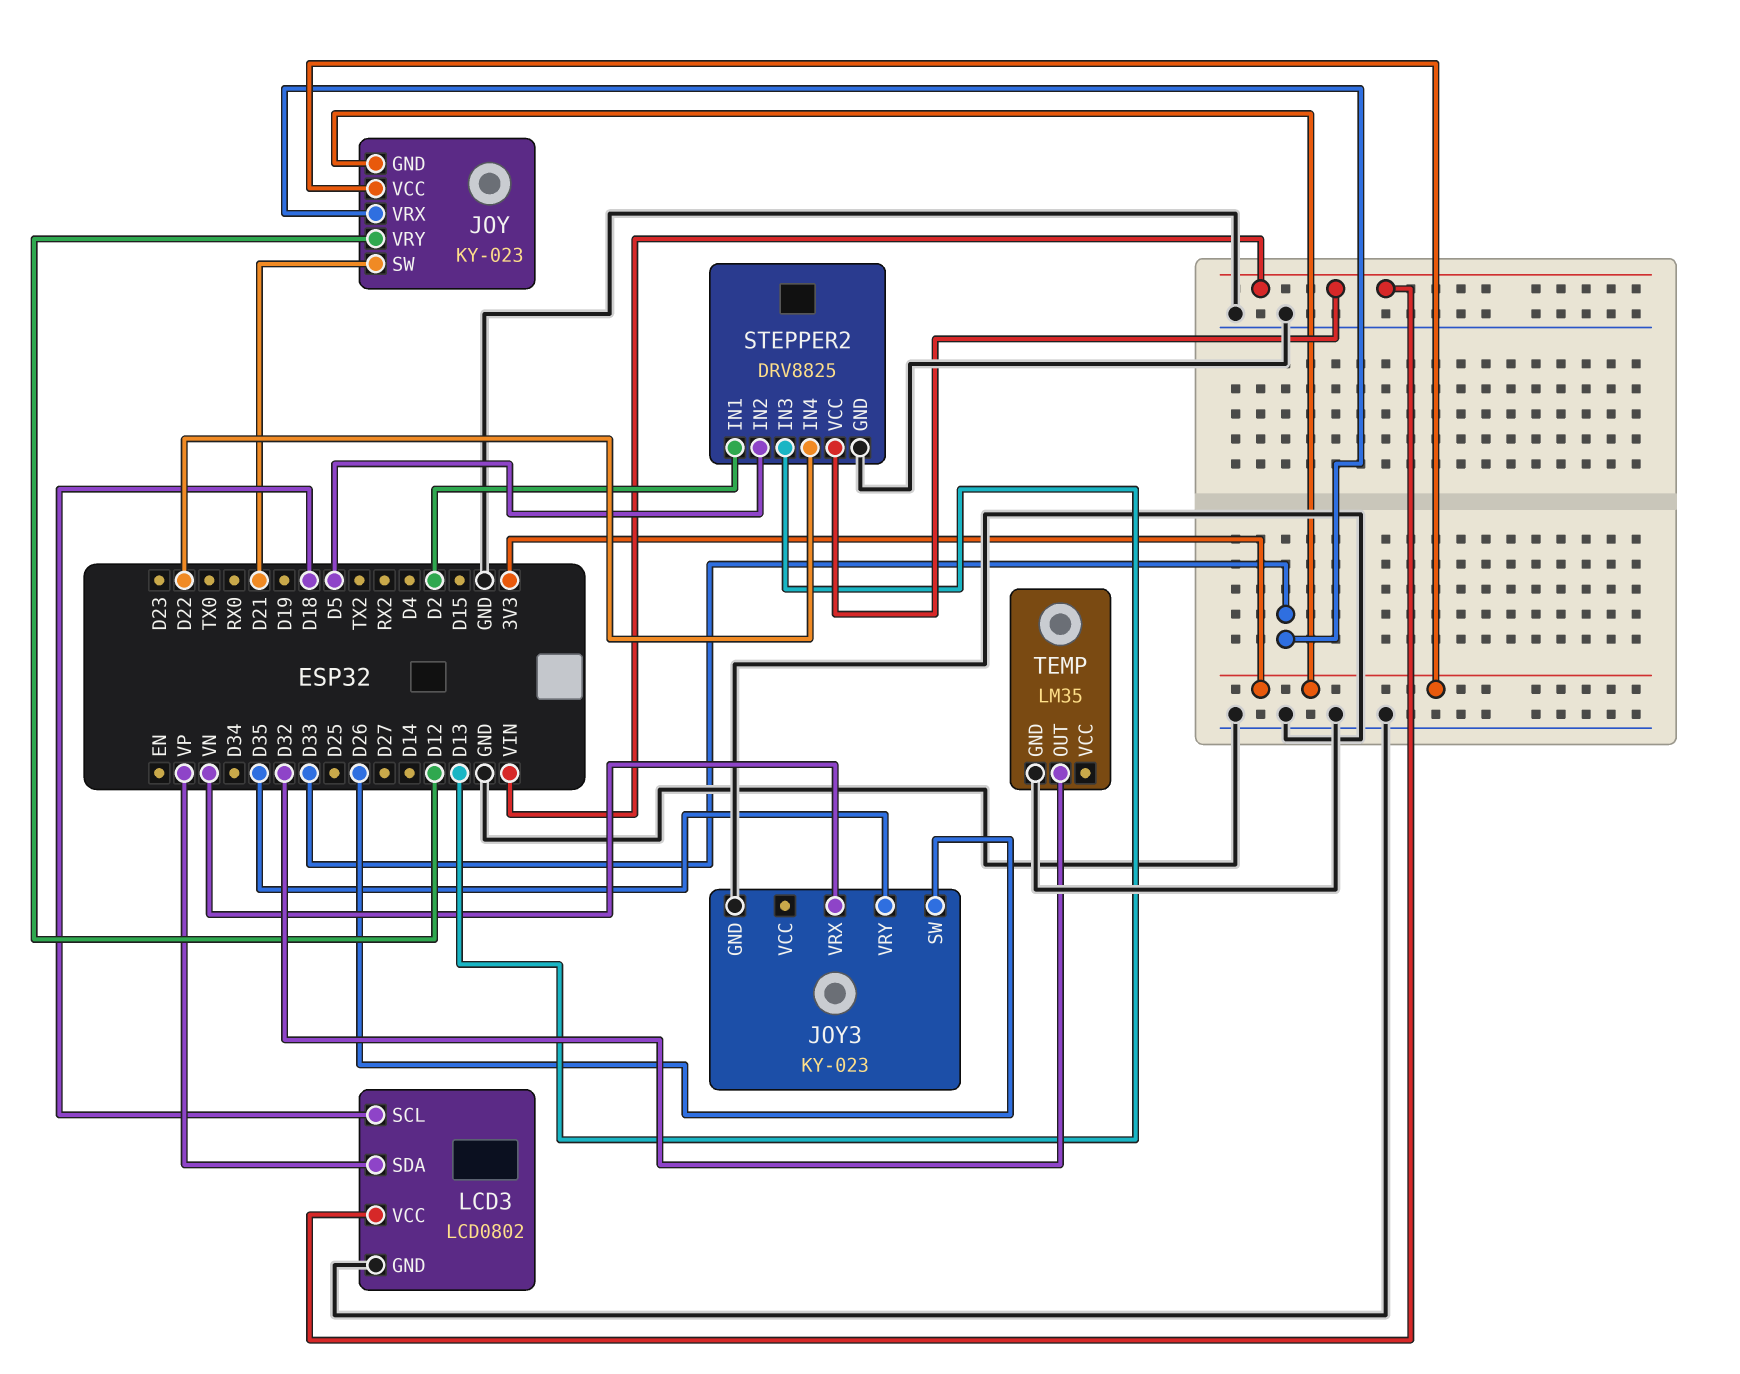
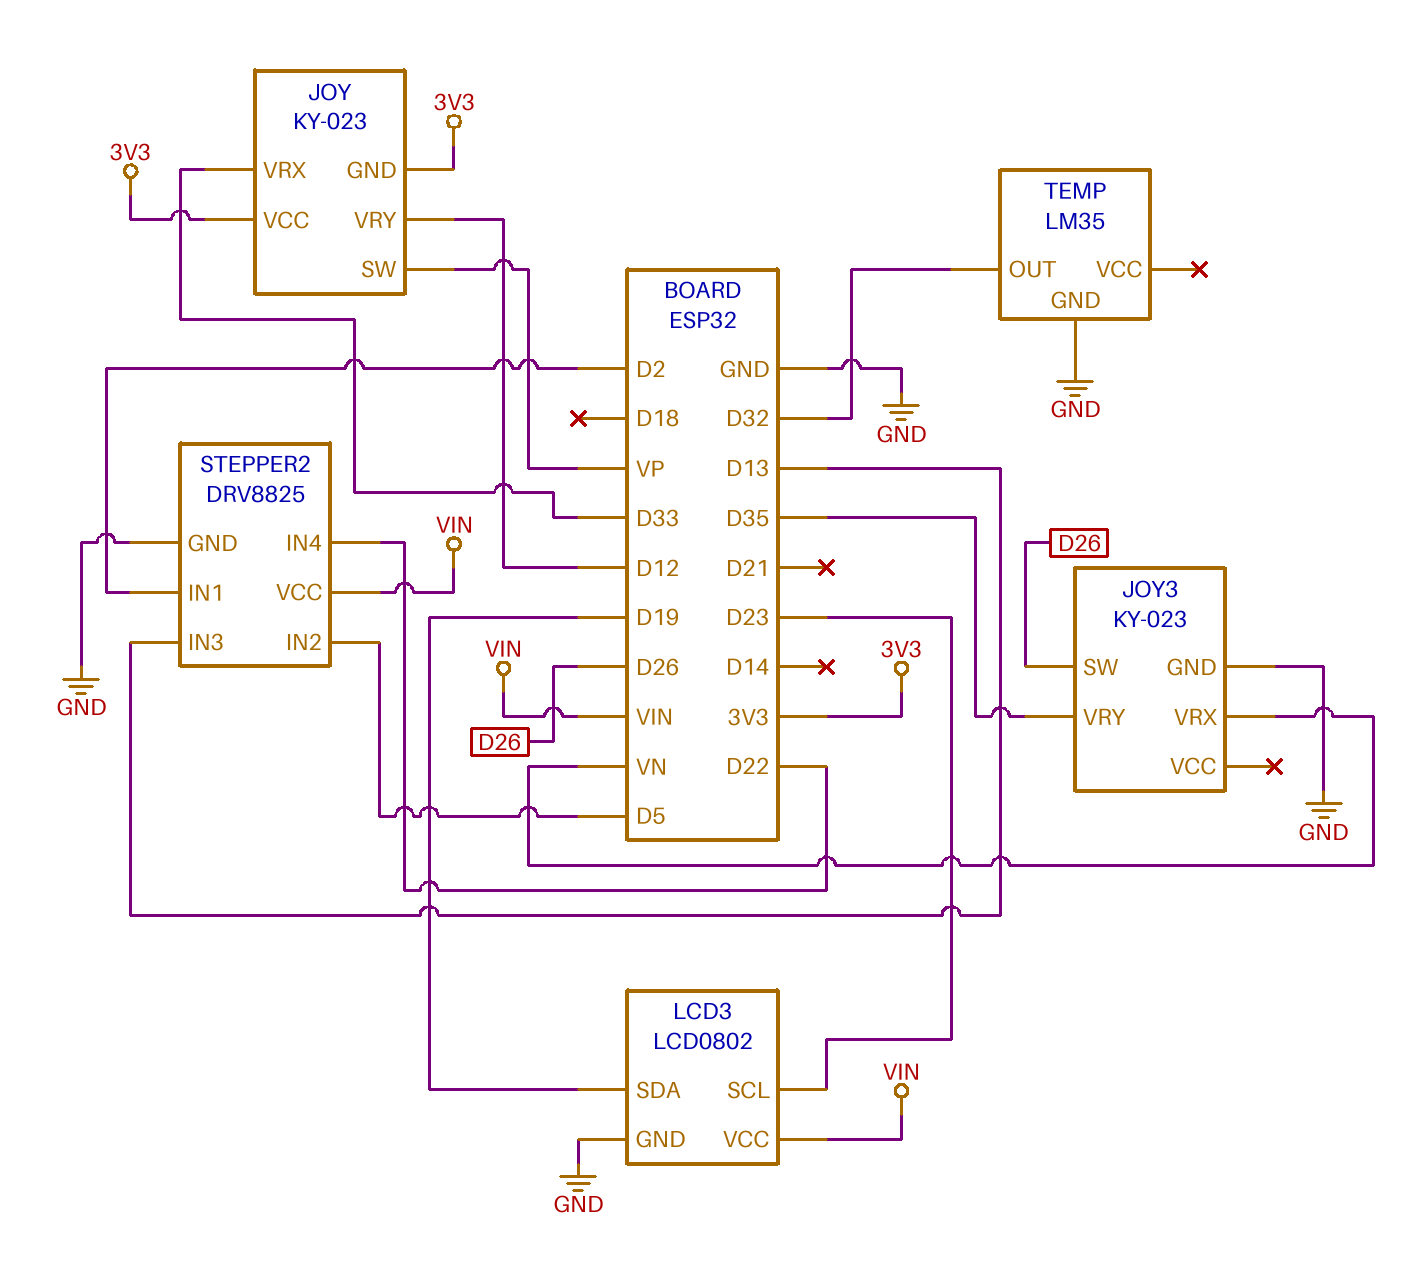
JOY pin SW: D21 -> VP
LCD3 pin SCL: D18 -> D23
LCD3 pin SDA: VP -> D19

